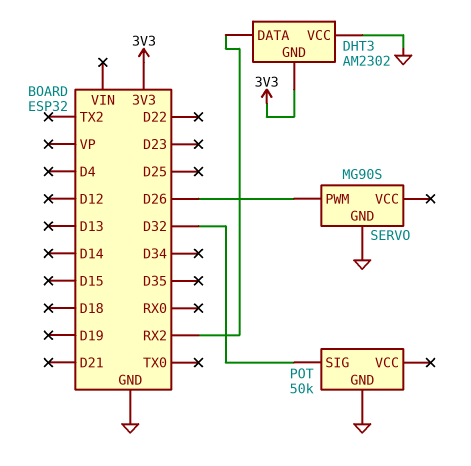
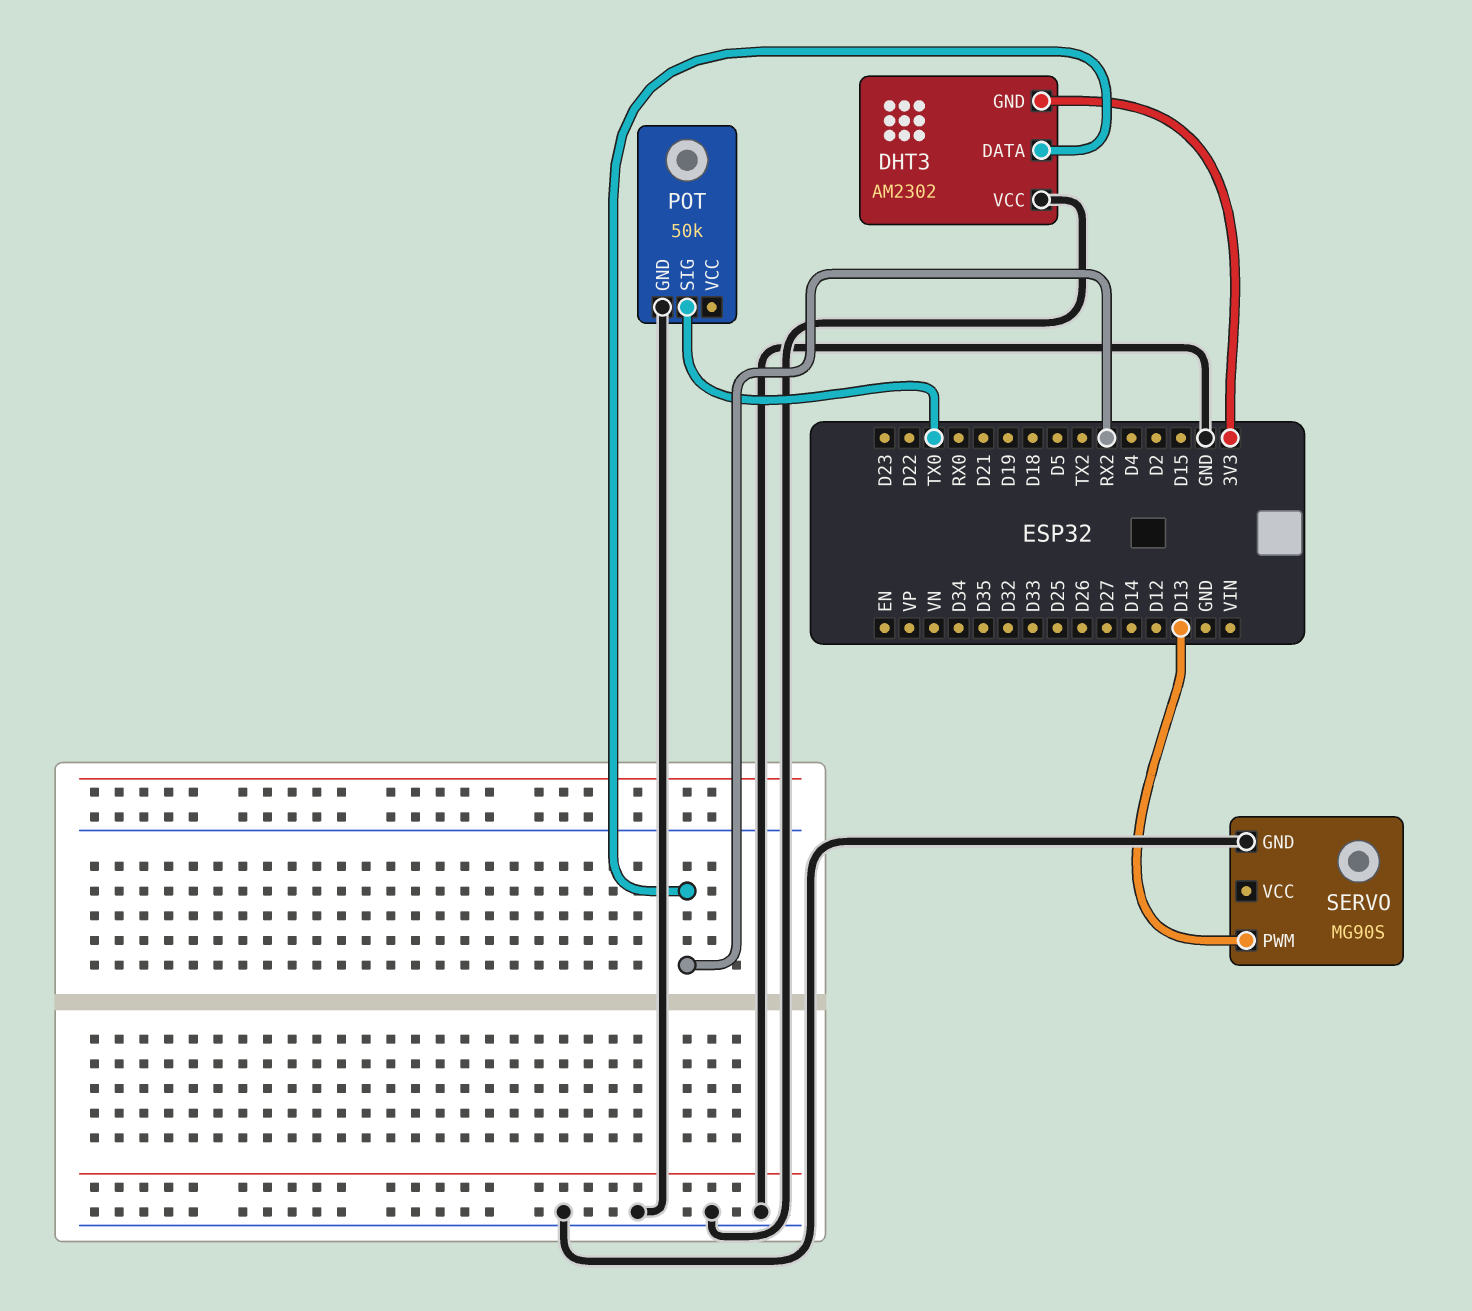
POT pin SIG: D32 -> TX0
SERVO pin PWM: D26 -> D13

